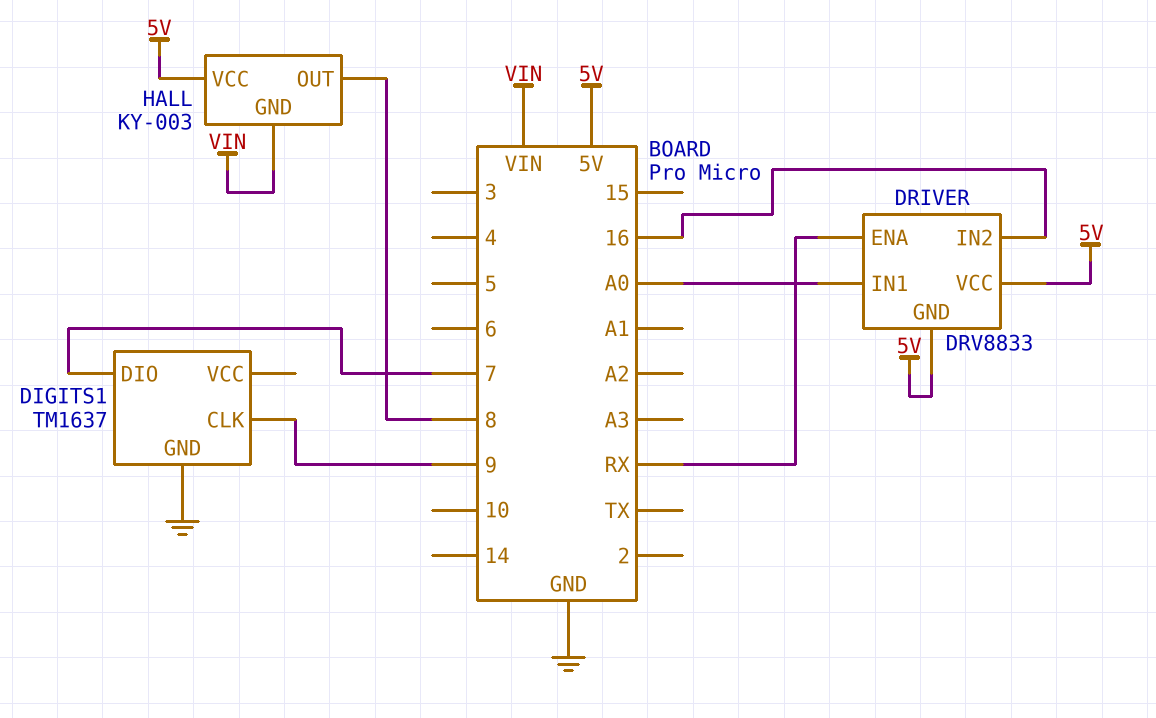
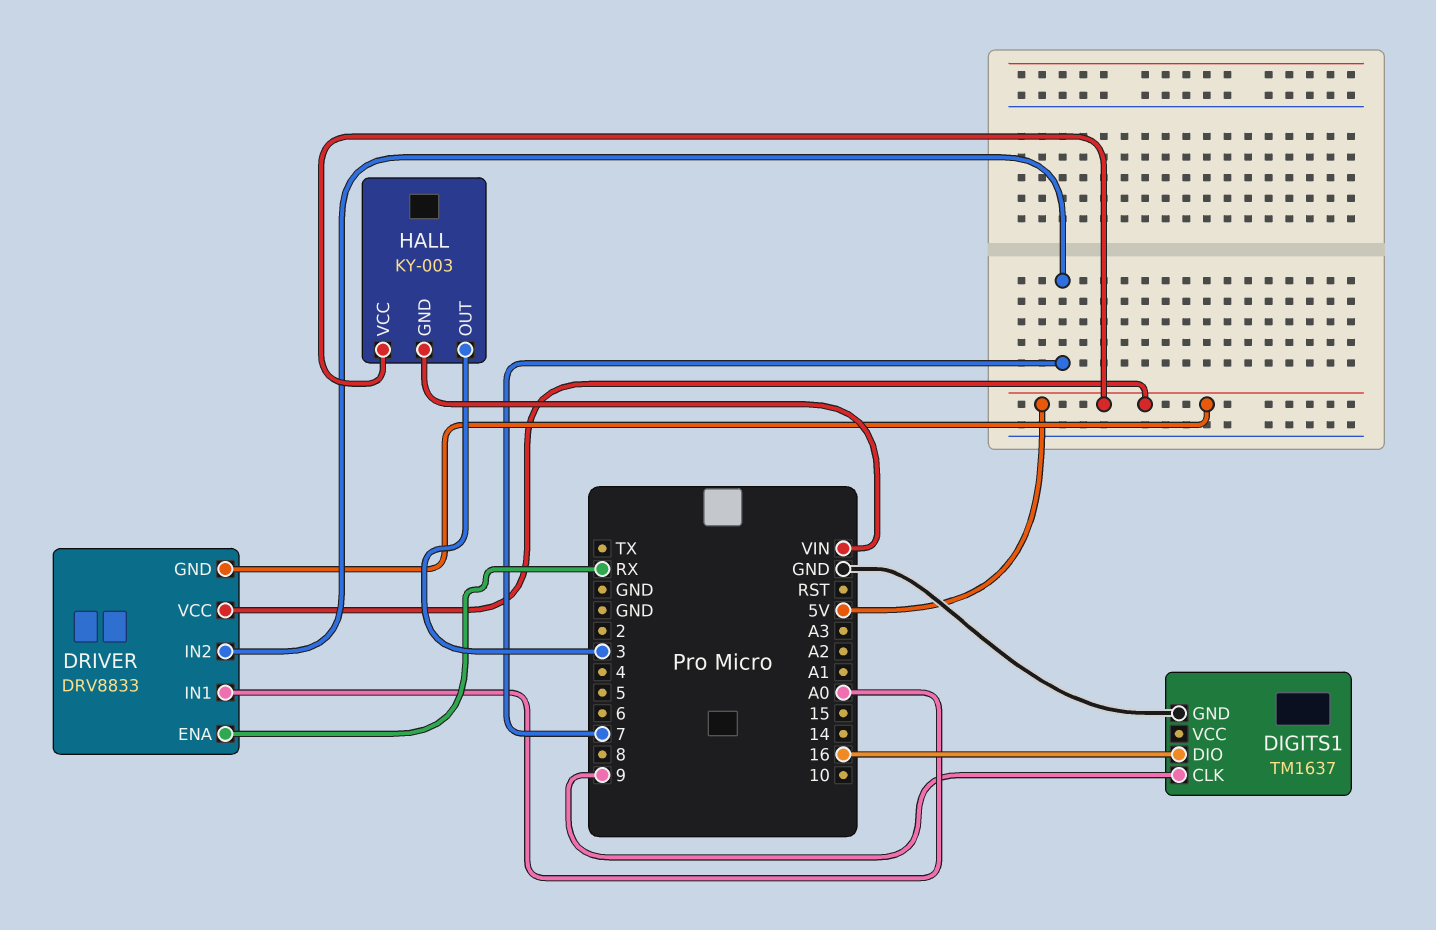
DIGITS1 pin DIO: 7 -> 16
DRIVER pin IN2: 16 -> 7
HALL pin OUT: 8 -> 3

